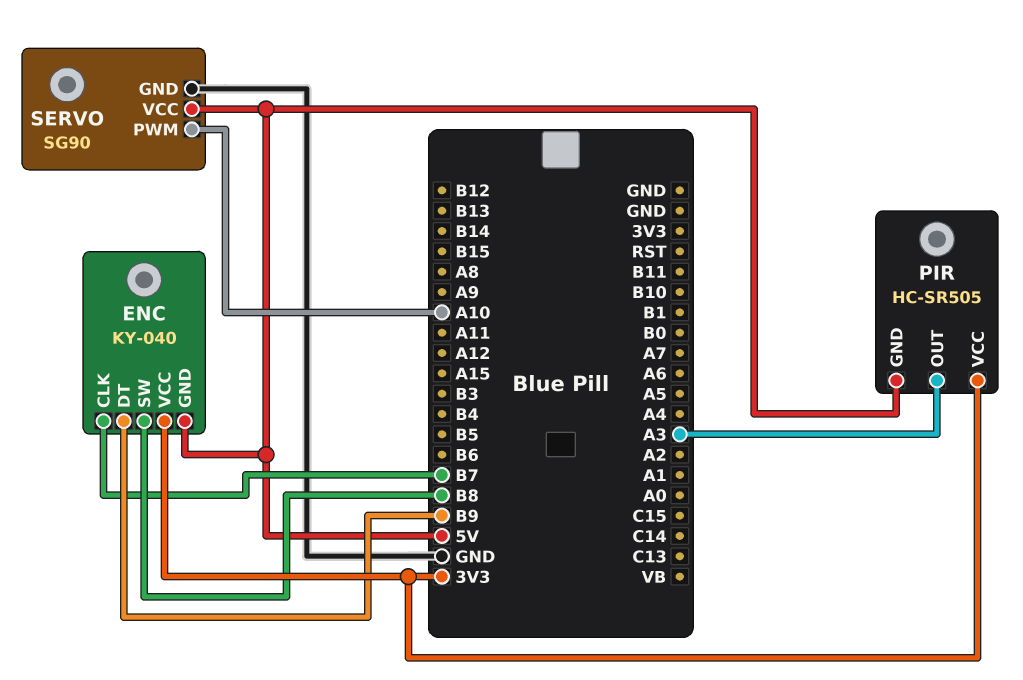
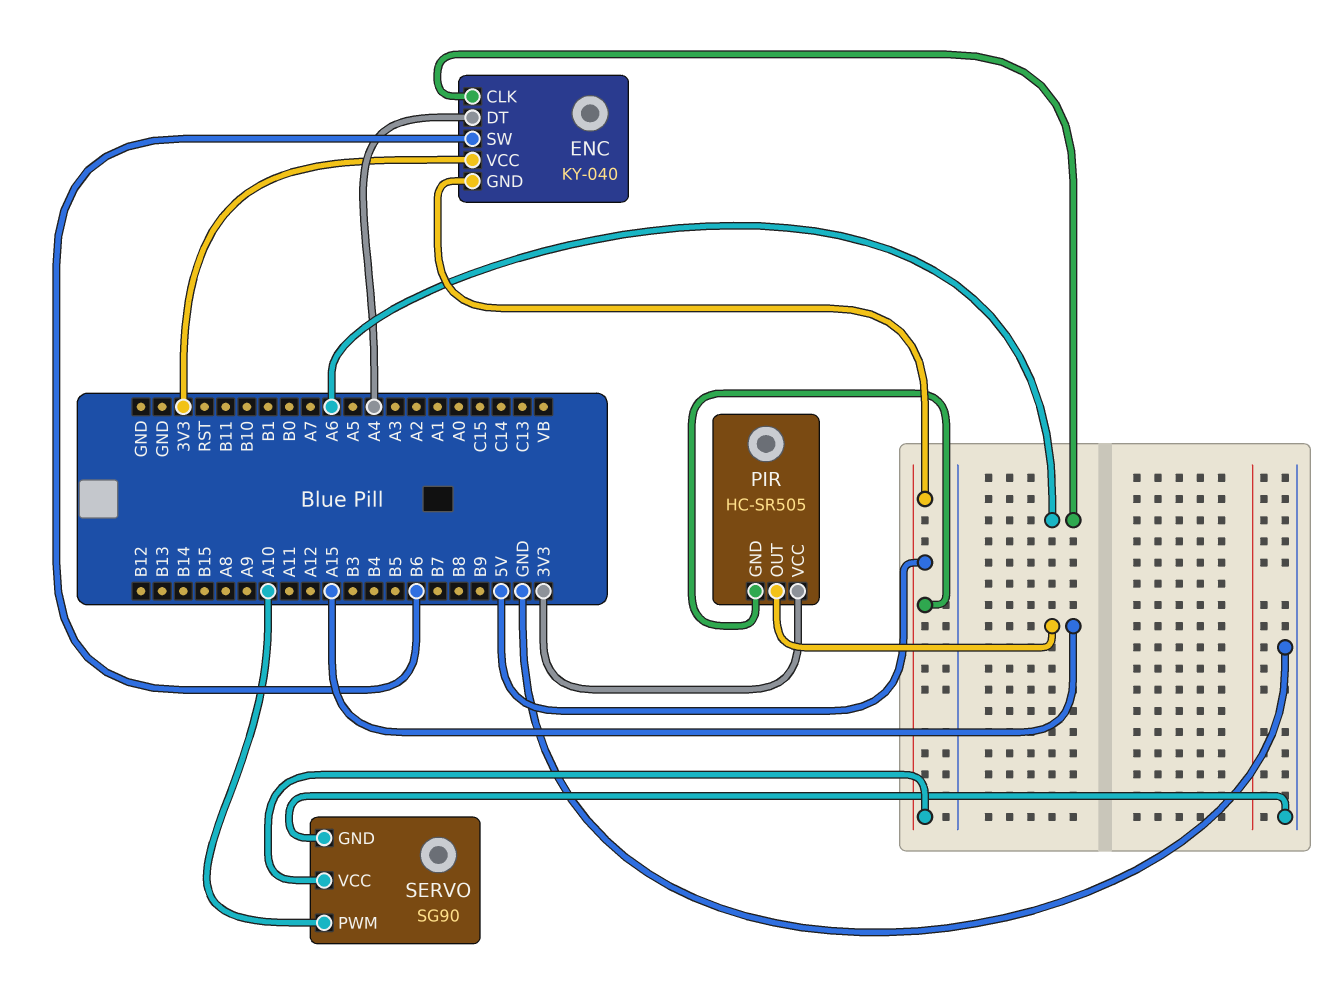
ENC pin CLK: B7 -> A6
ENC pin DT: B9 -> A4
ENC pin SW: B8 -> B6
PIR pin OUT: A3 -> A15

